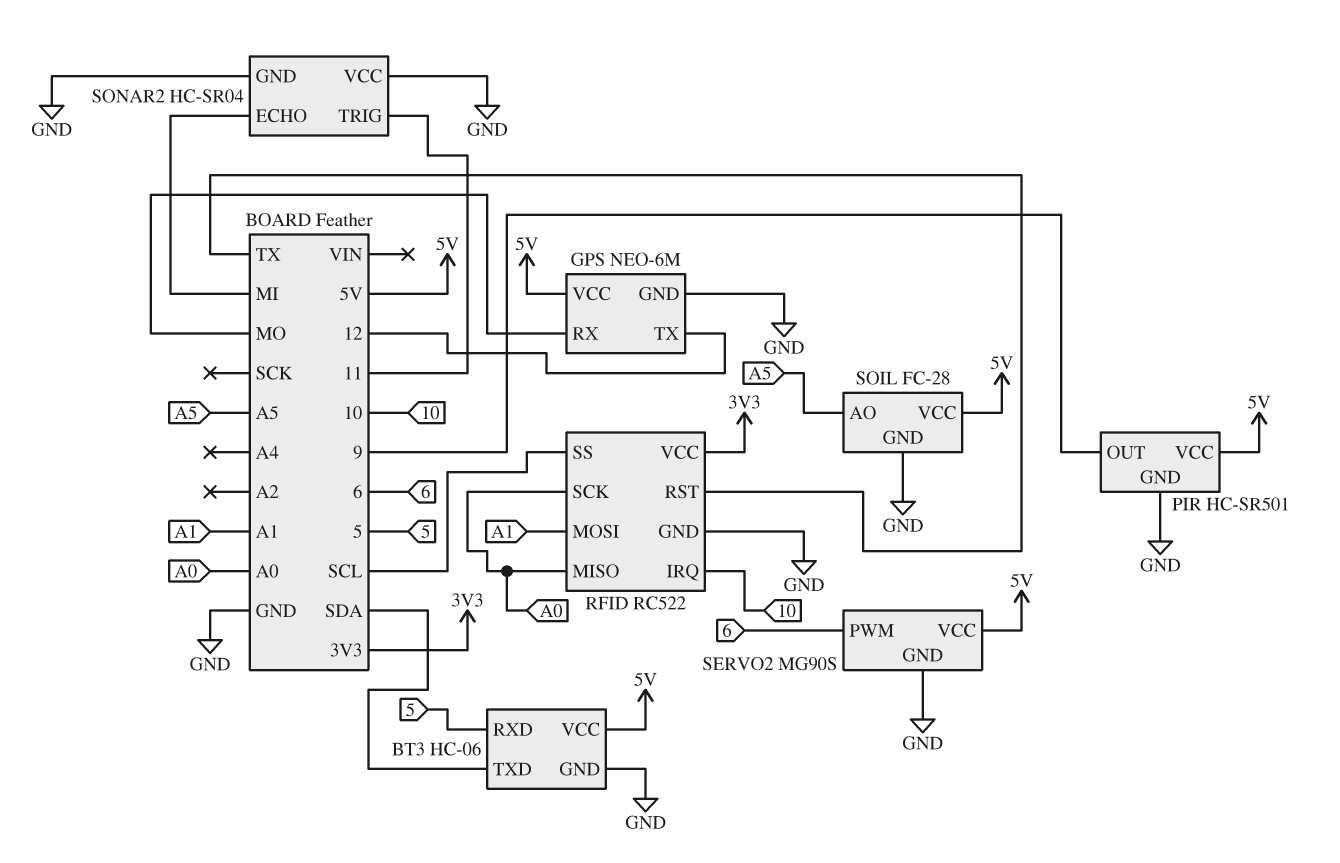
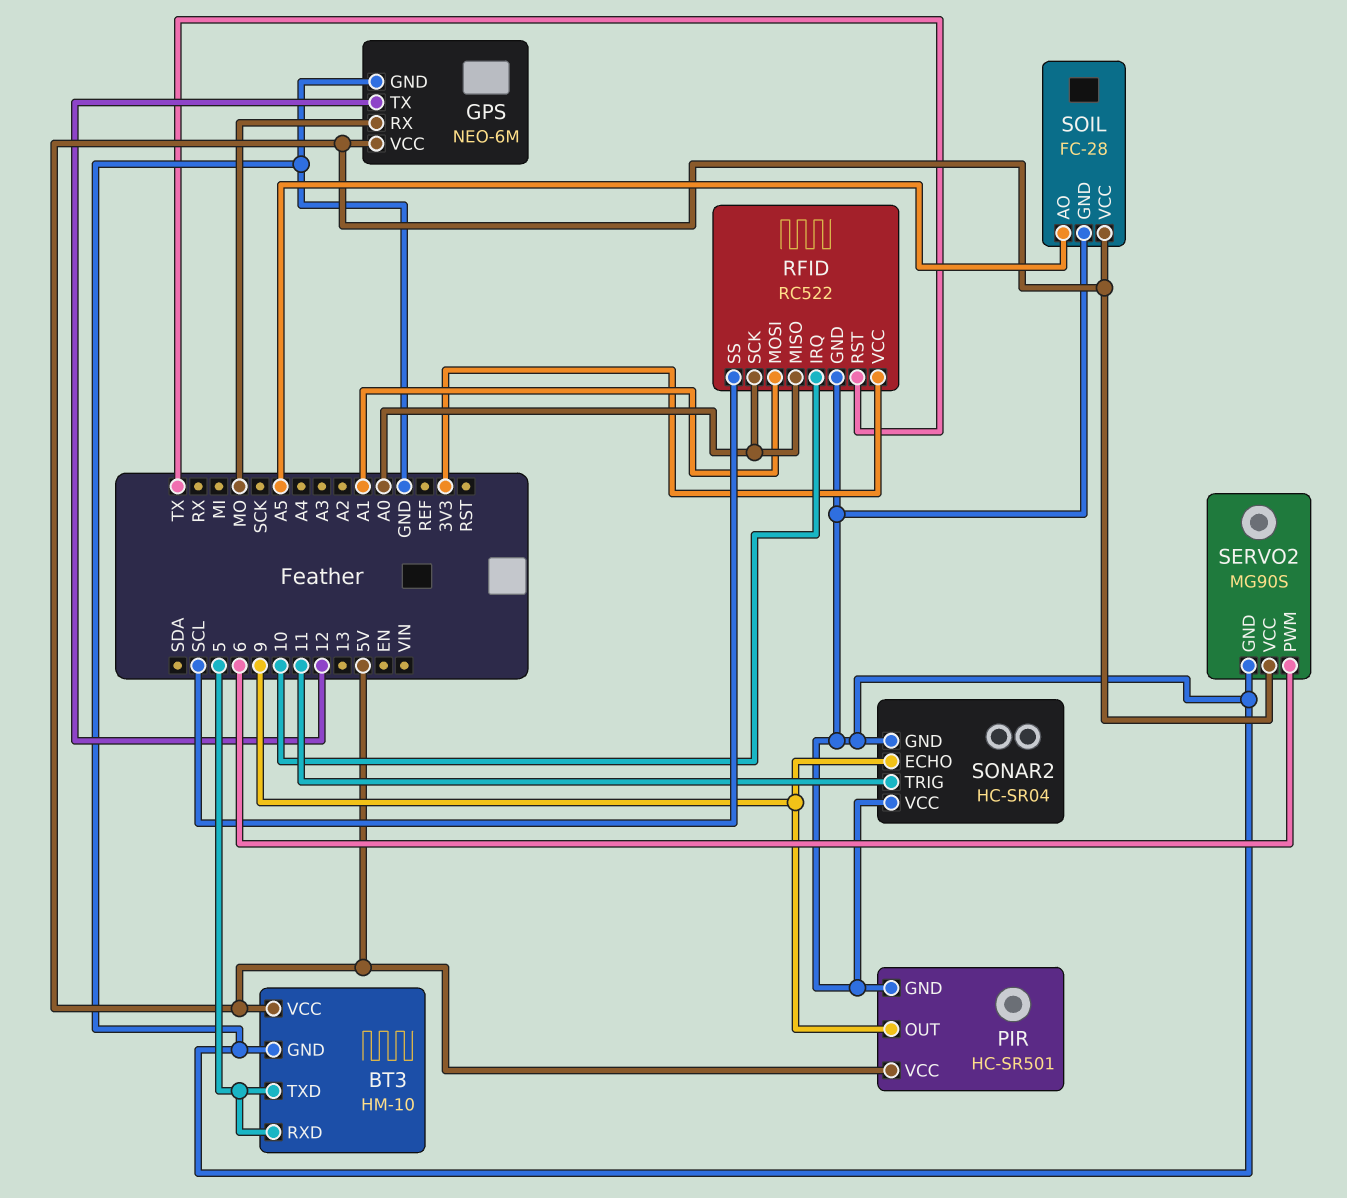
BT3: HC-06 -> HM-10
BT3 pin TXD: SDA -> 5
SONAR2 pin ECHO: MI -> 9

